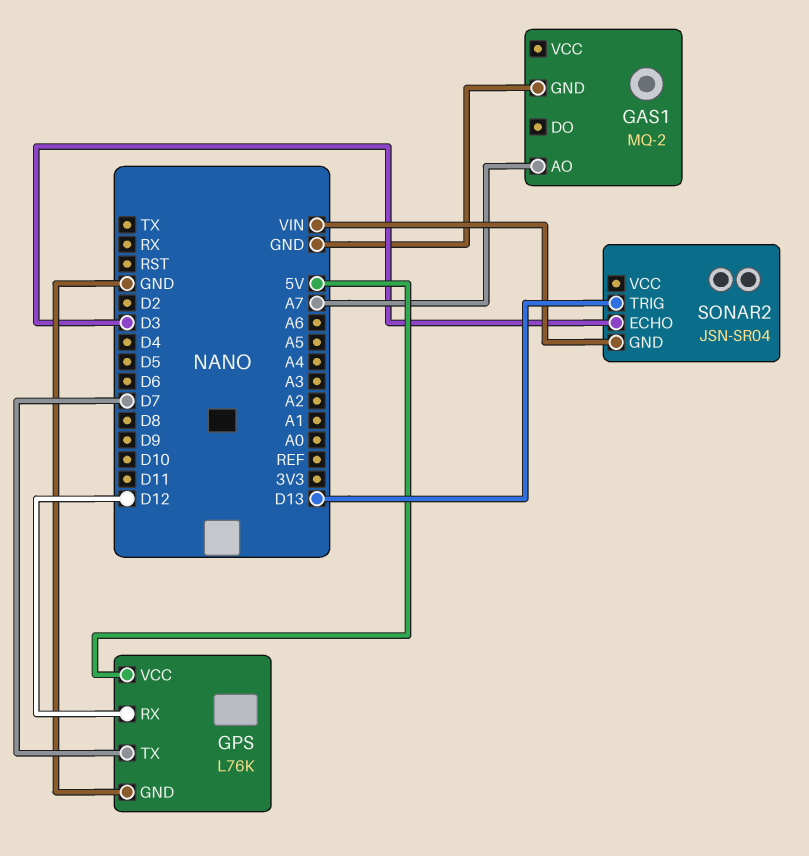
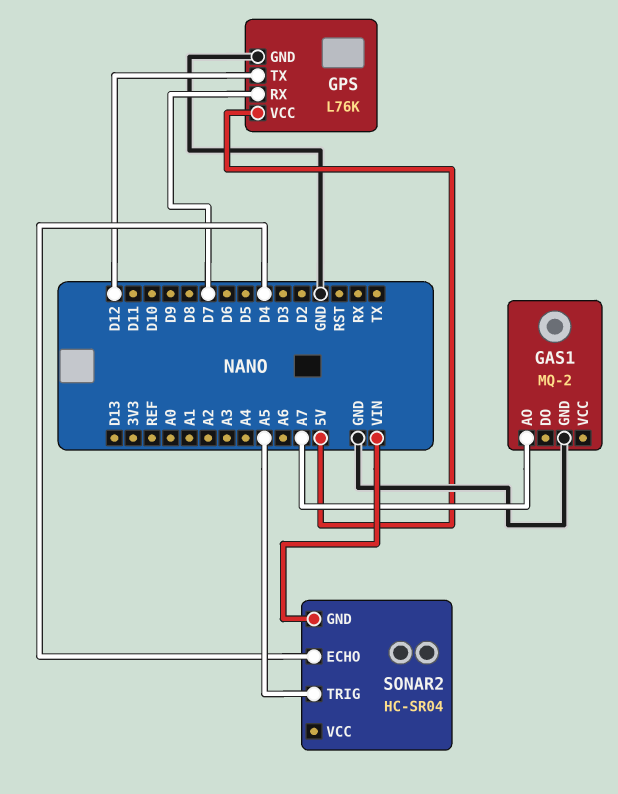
GPS pin RX: D12 -> D7
GPS pin TX: D7 -> D12
SONAR2: JSN-SR04 -> HC-SR04
SONAR2 pin ECHO: D3 -> D4
SONAR2 pin TRIG: D13 -> A5

